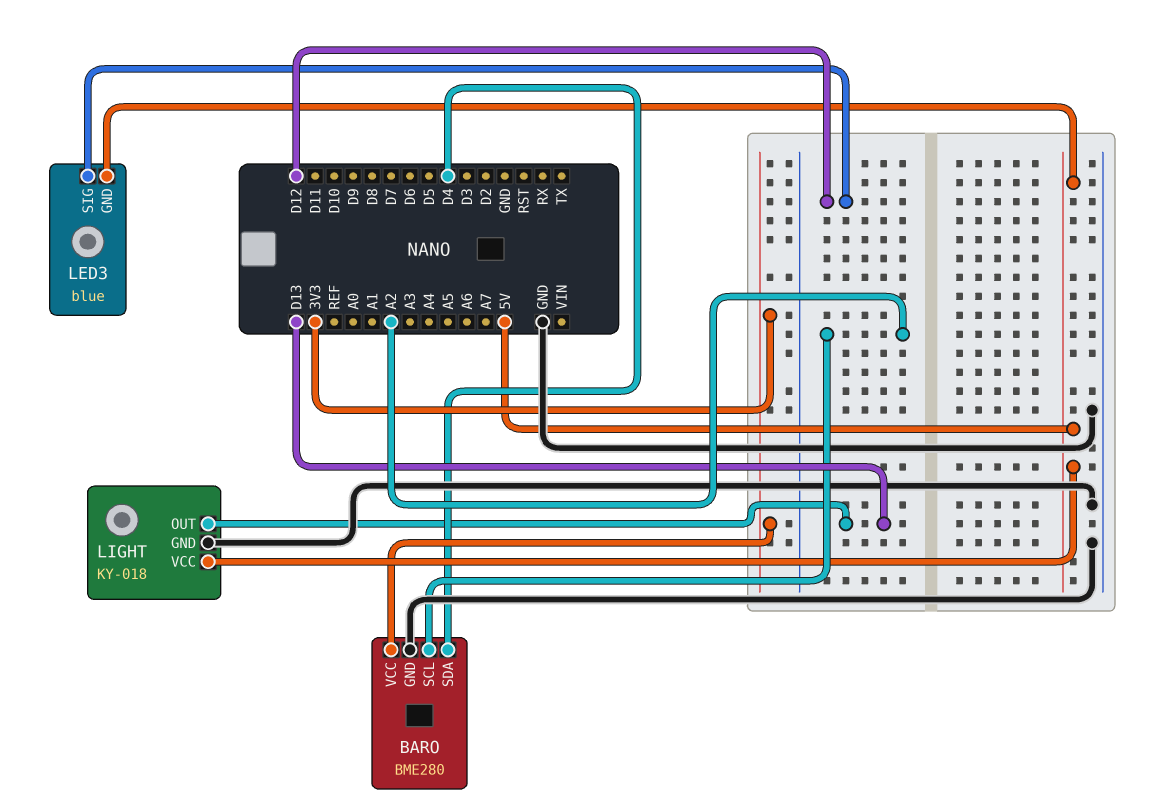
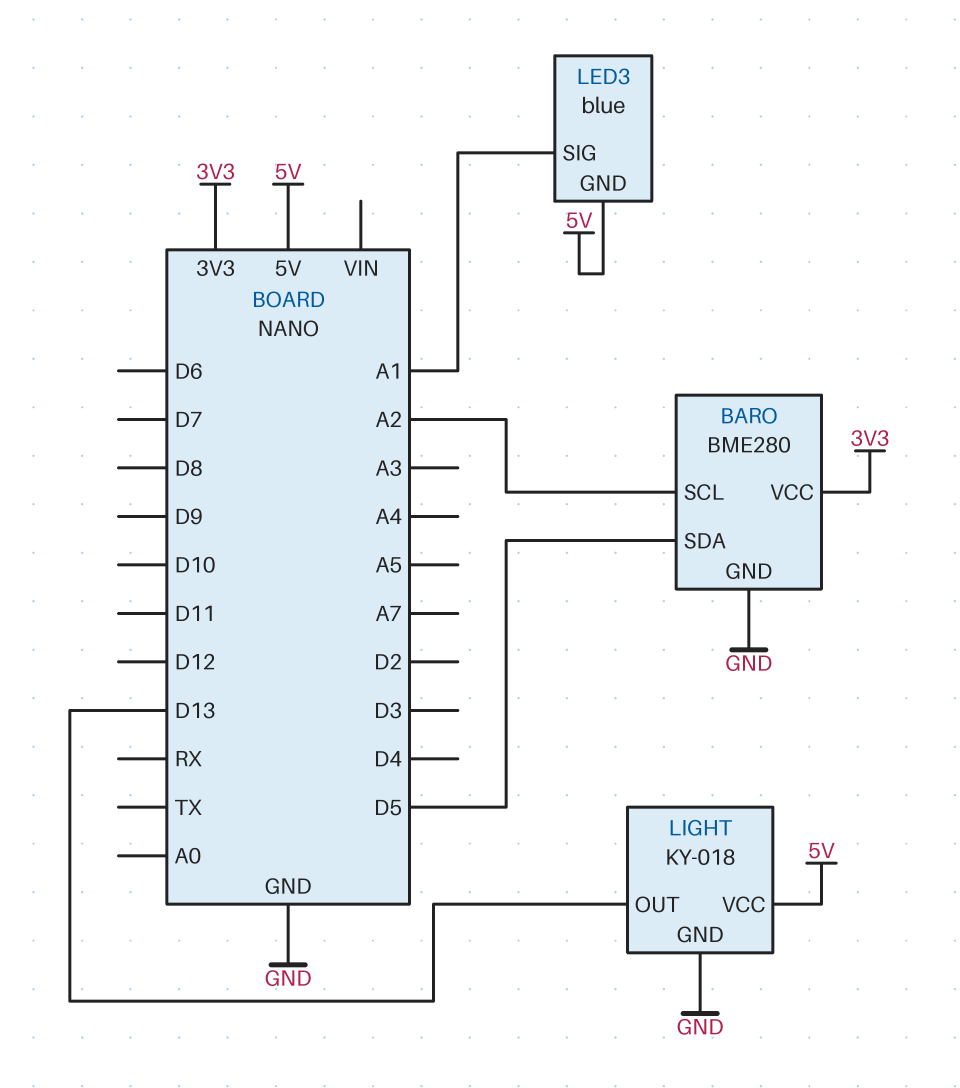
BARO pin SDA: D4 -> D5
LED3 pin SIG: D12 -> A1

